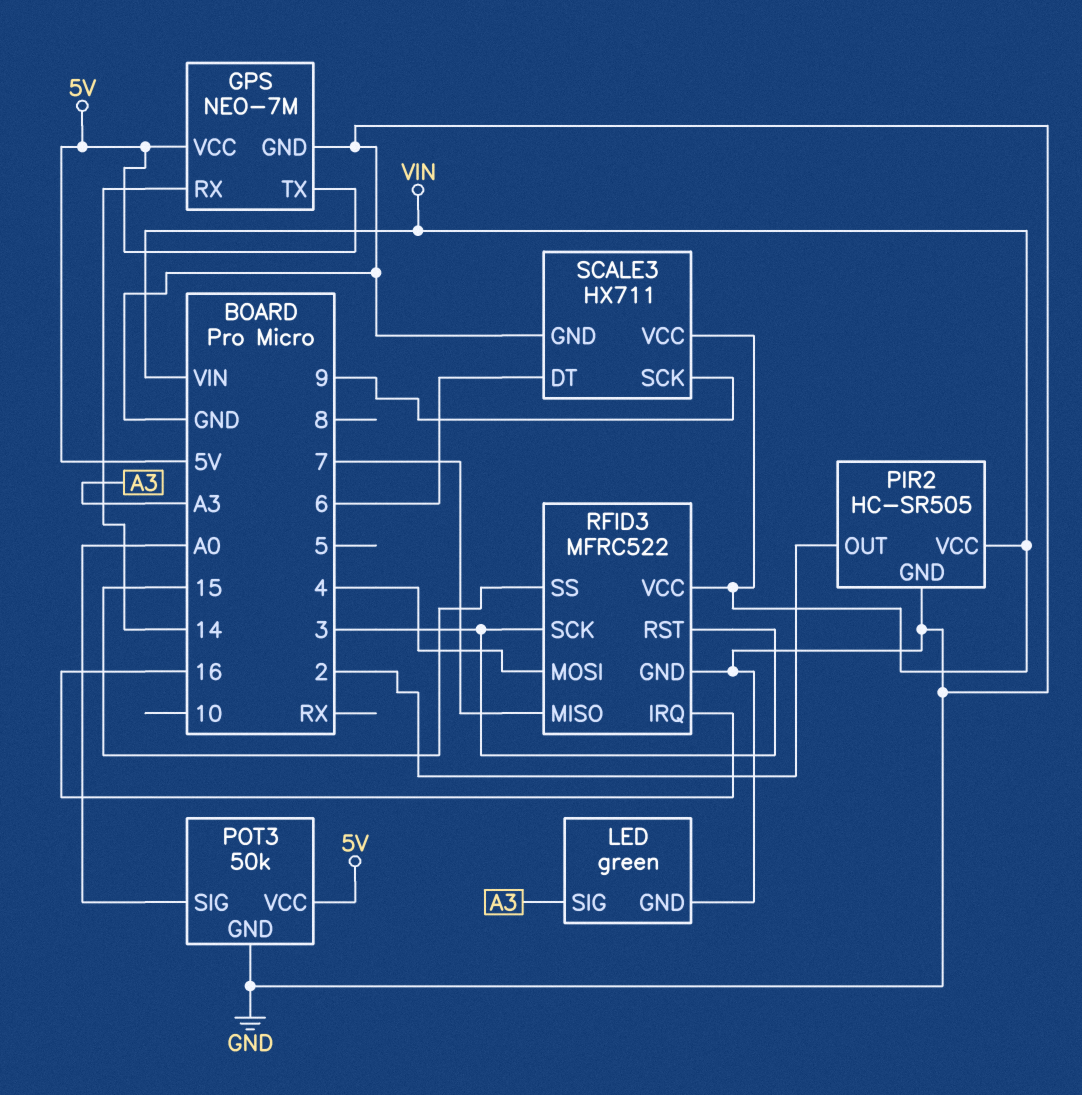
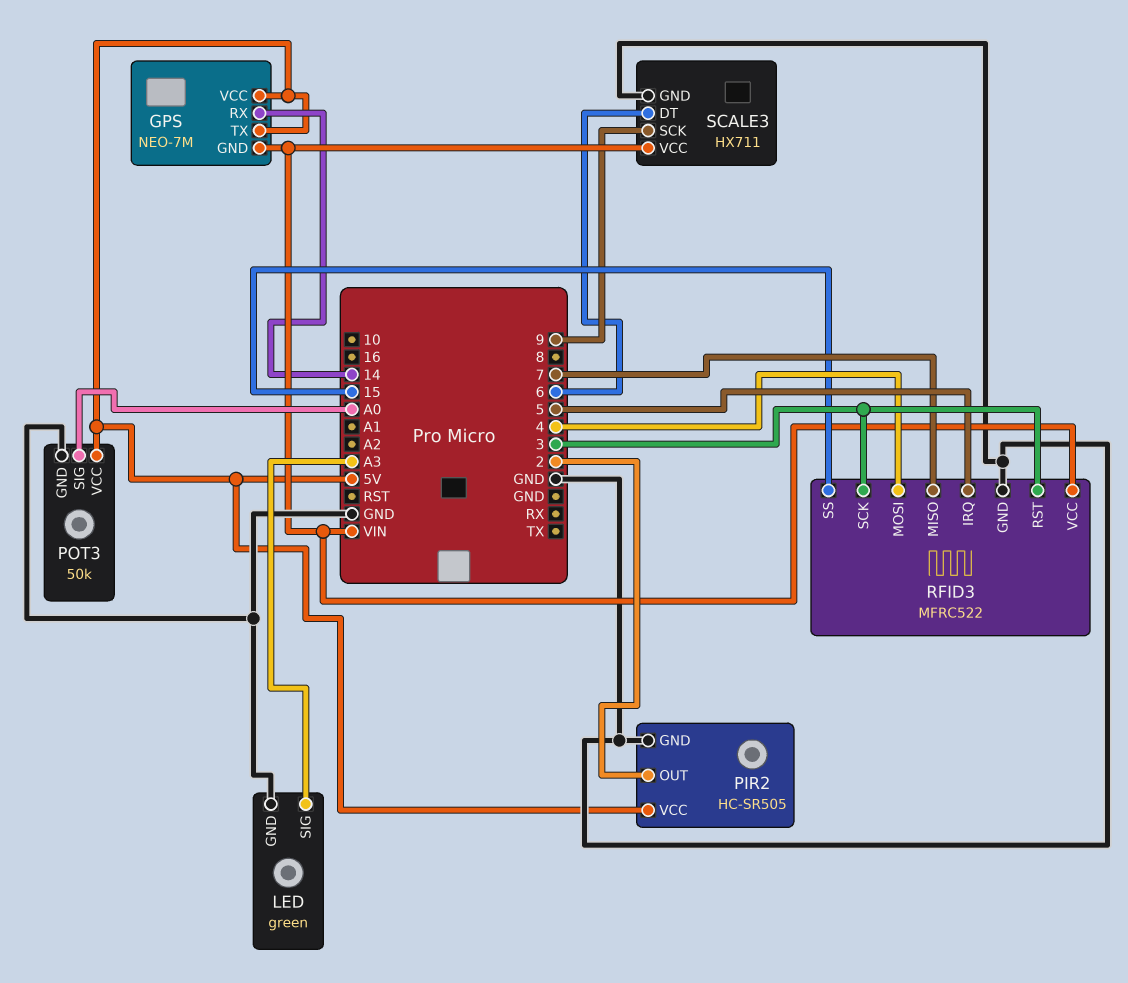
GPS pin GND: GND -> VIN
PIR2 pin VCC: VIN -> 5V
RFID3 pin IRQ: 16 -> 5

